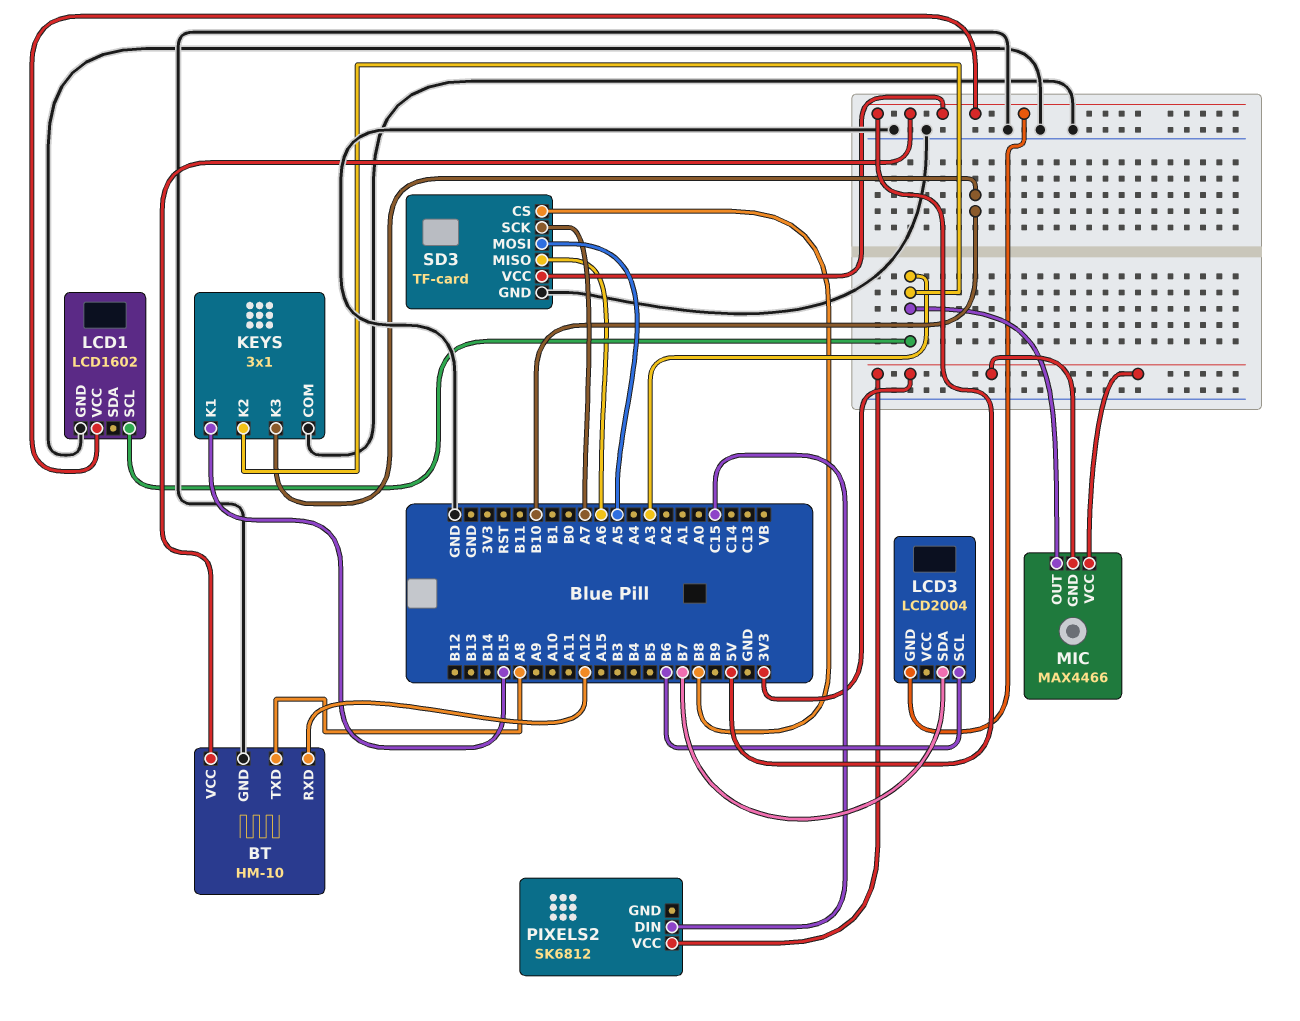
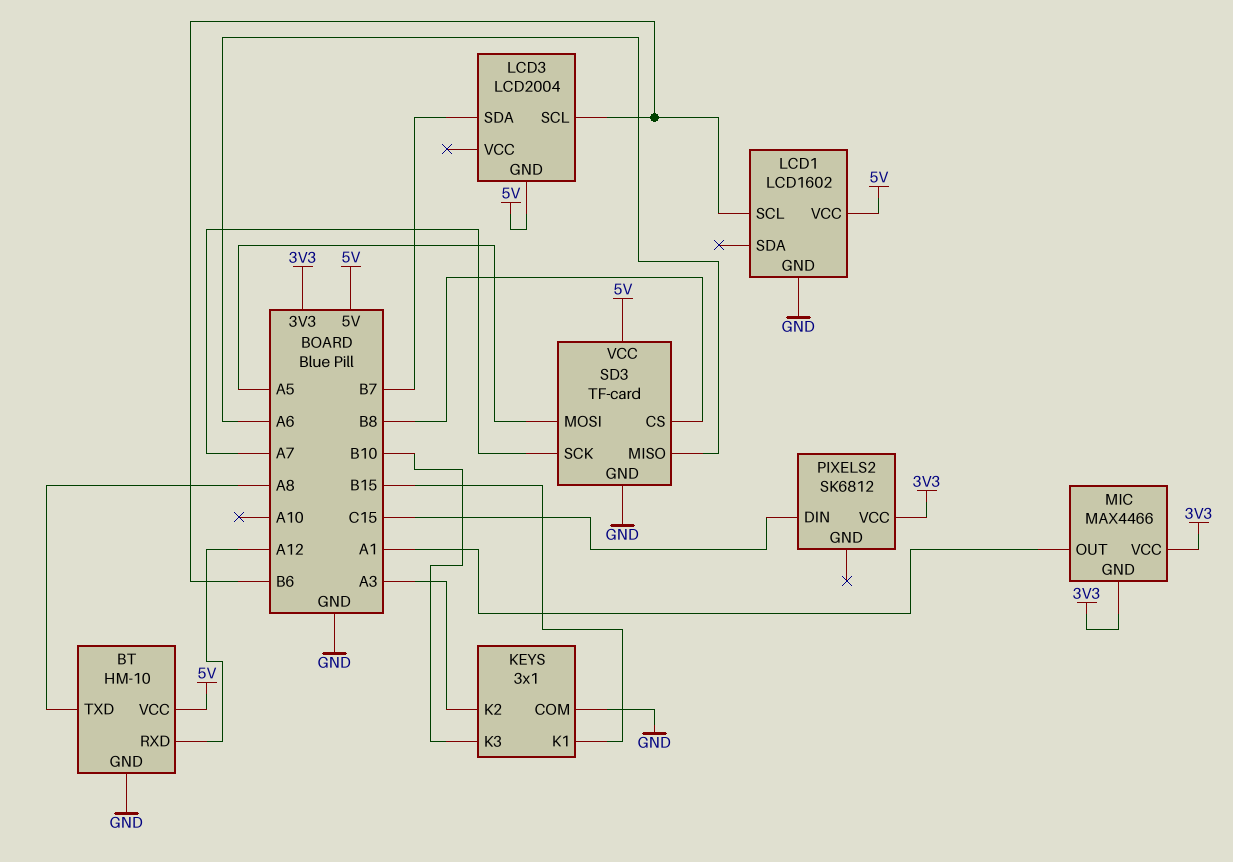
LCD1 pin SCL: A3 -> B6
MIC pin OUT: A3 -> A1

